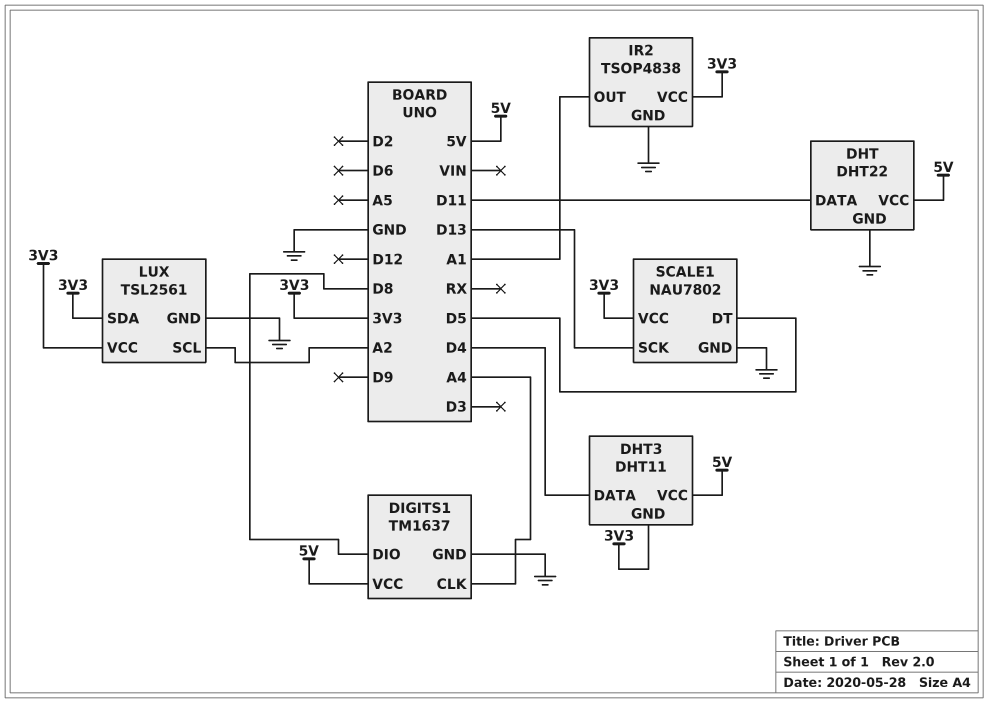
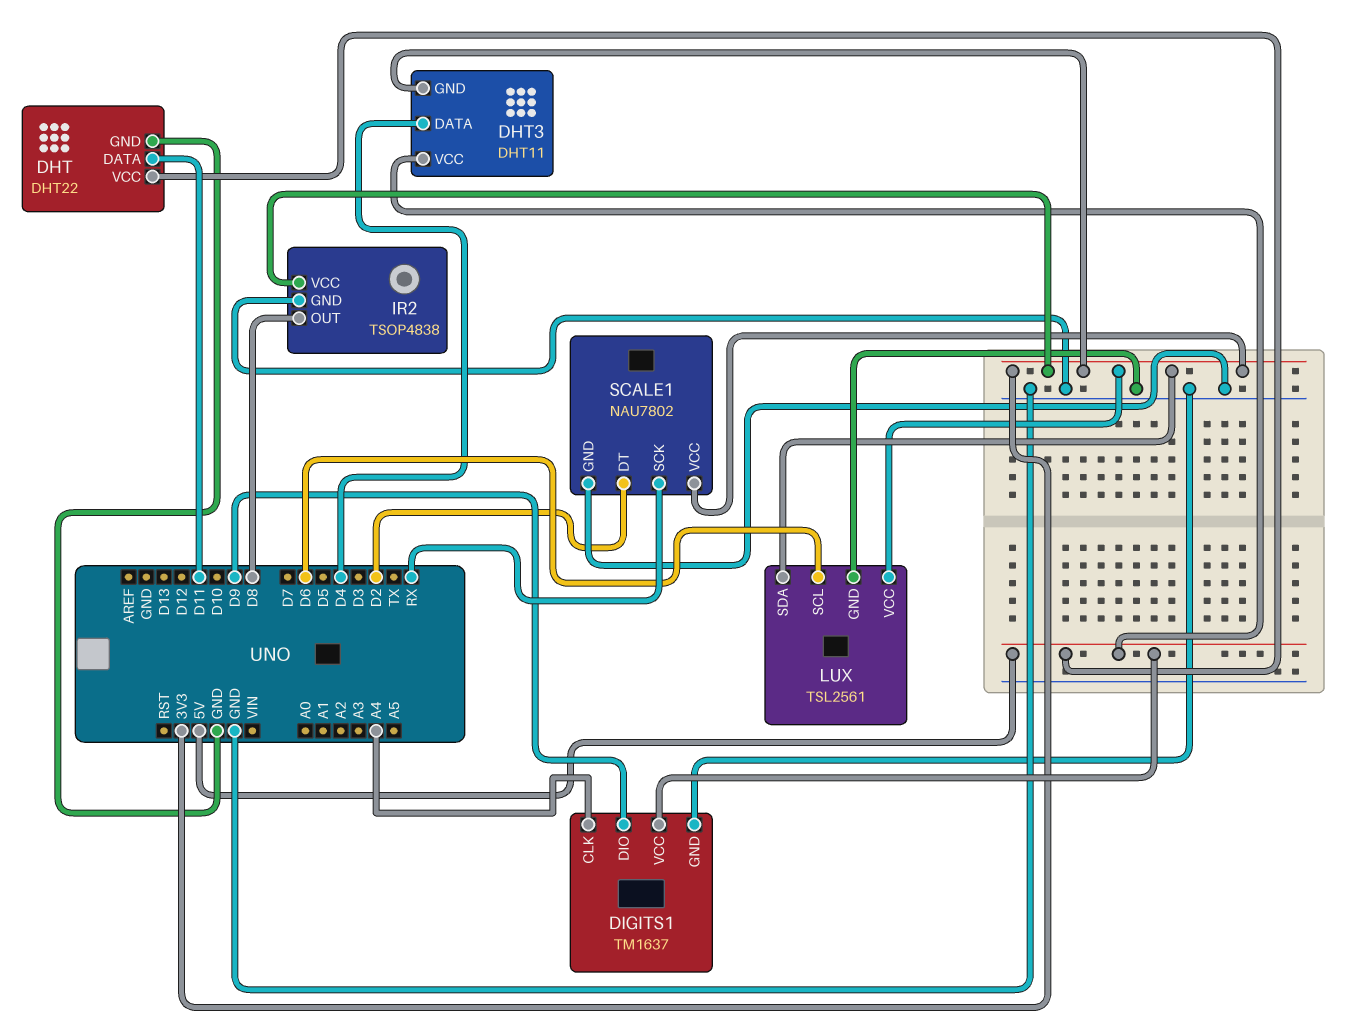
DIGITS1 pin DIO: D8 -> D9
IR2 pin OUT: A1 -> D8
LUX pin SCL: A2 -> D6
SCALE1 pin DT: D5 -> D2
SCALE1 pin SCK: D13 -> RX

